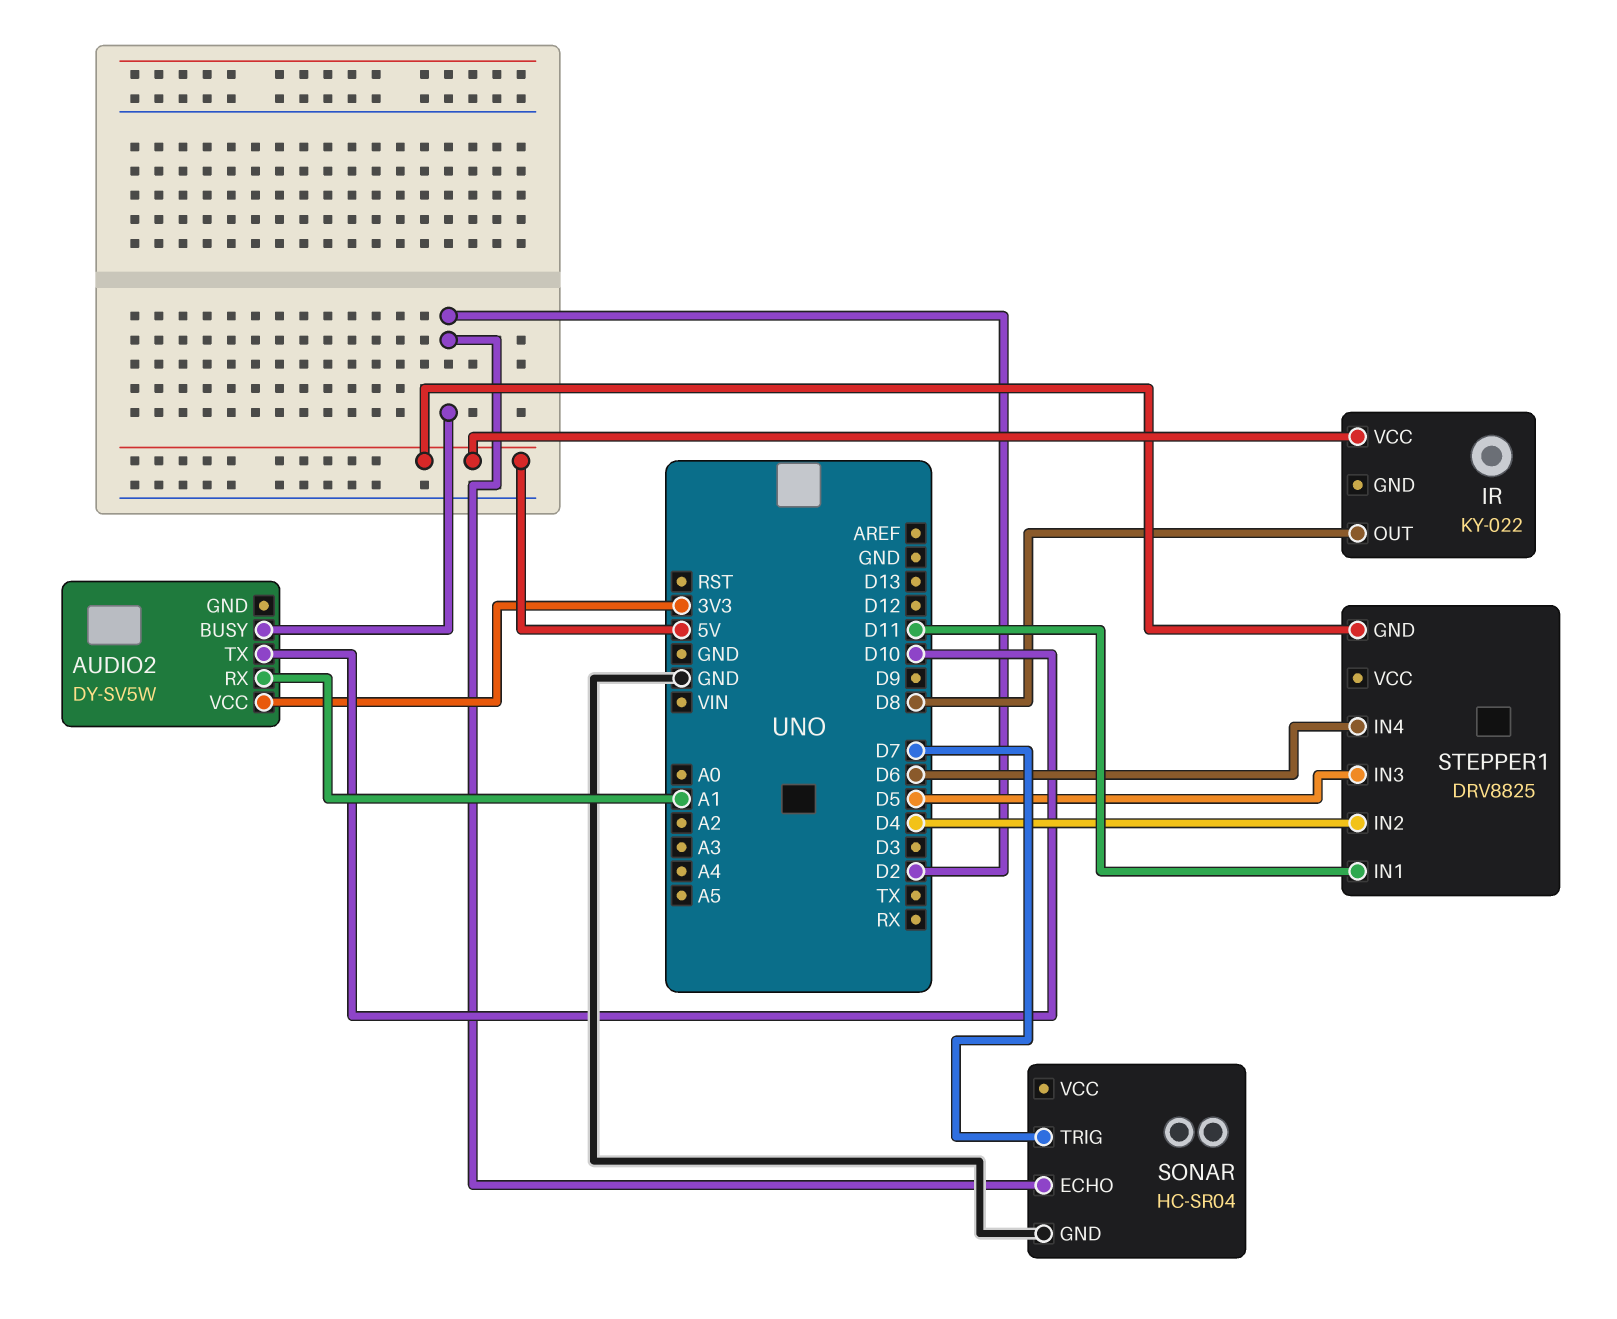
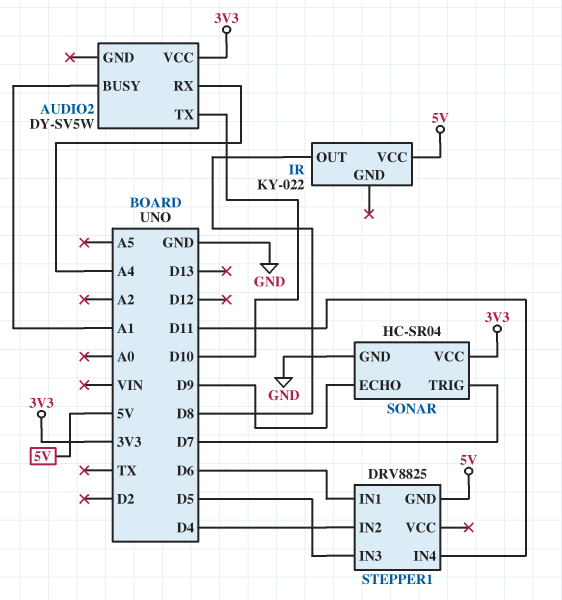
AUDIO2 pin BUSY: D2 -> A1
AUDIO2 pin RX: A1 -> A4
SONAR pin ECHO: D2 -> D9
SONAR pin VCC: none -> 3V3
STEPPER1 pin IN1: D11 -> D6
STEPPER1 pin IN4: D6 -> D11

